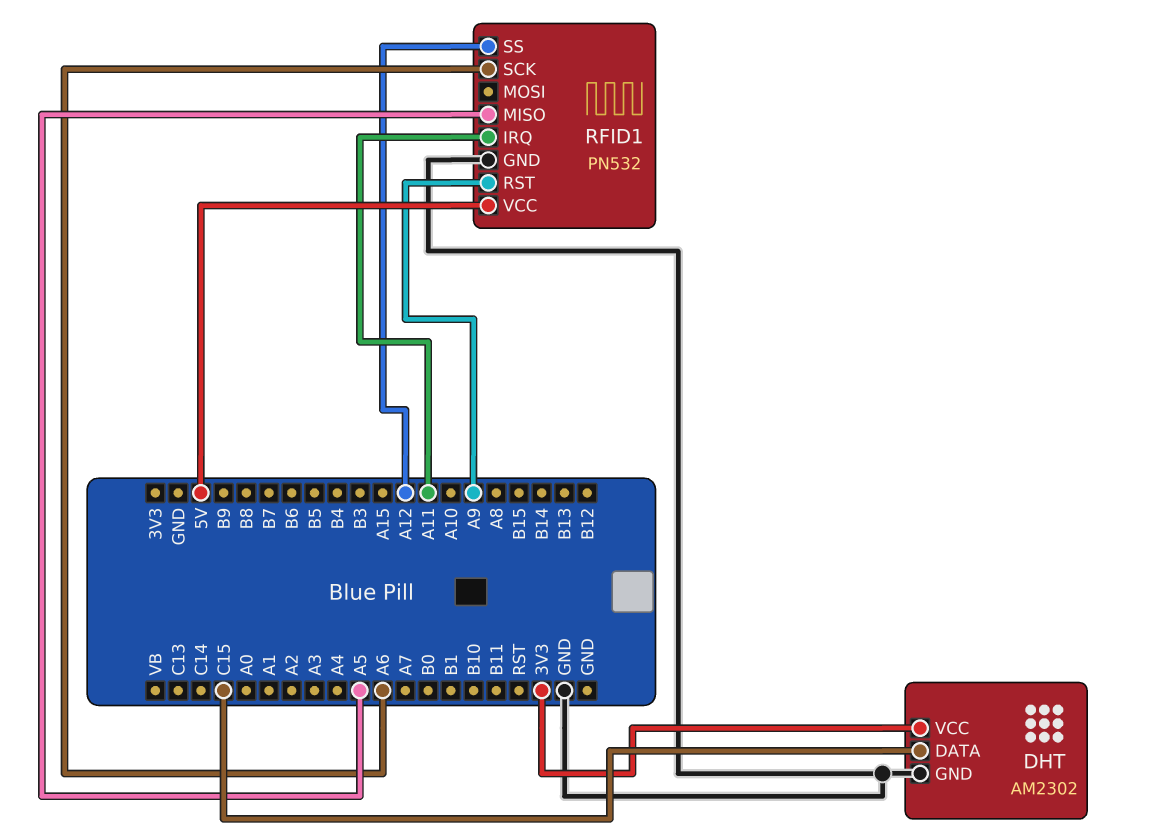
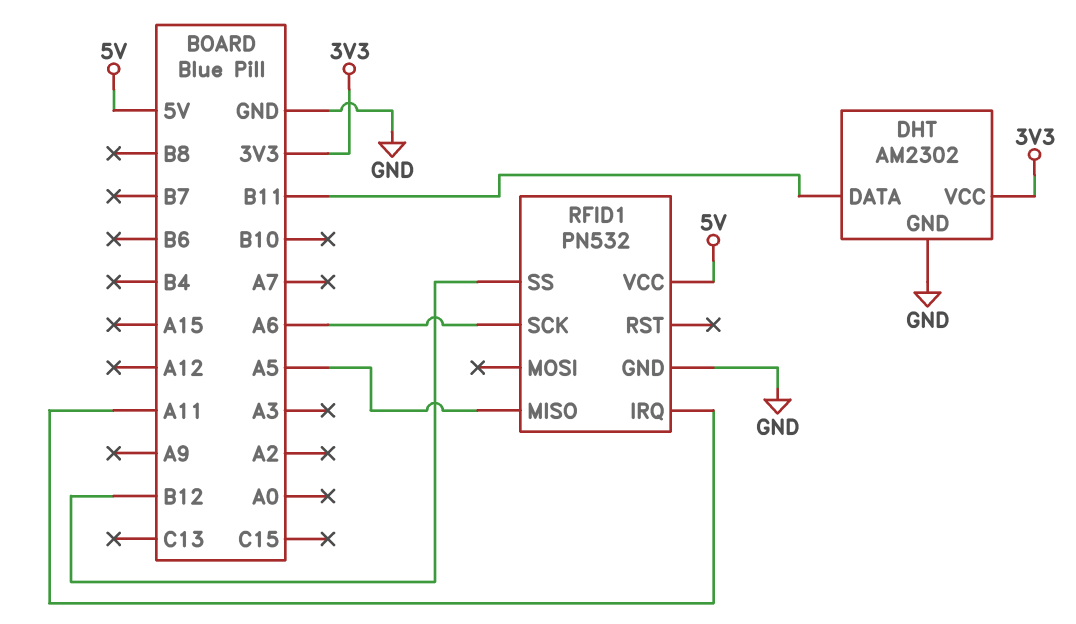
DHT pin DATA: C15 -> B11
RFID1 pin RST: A9 -> none
RFID1 pin SS: A12 -> B12

